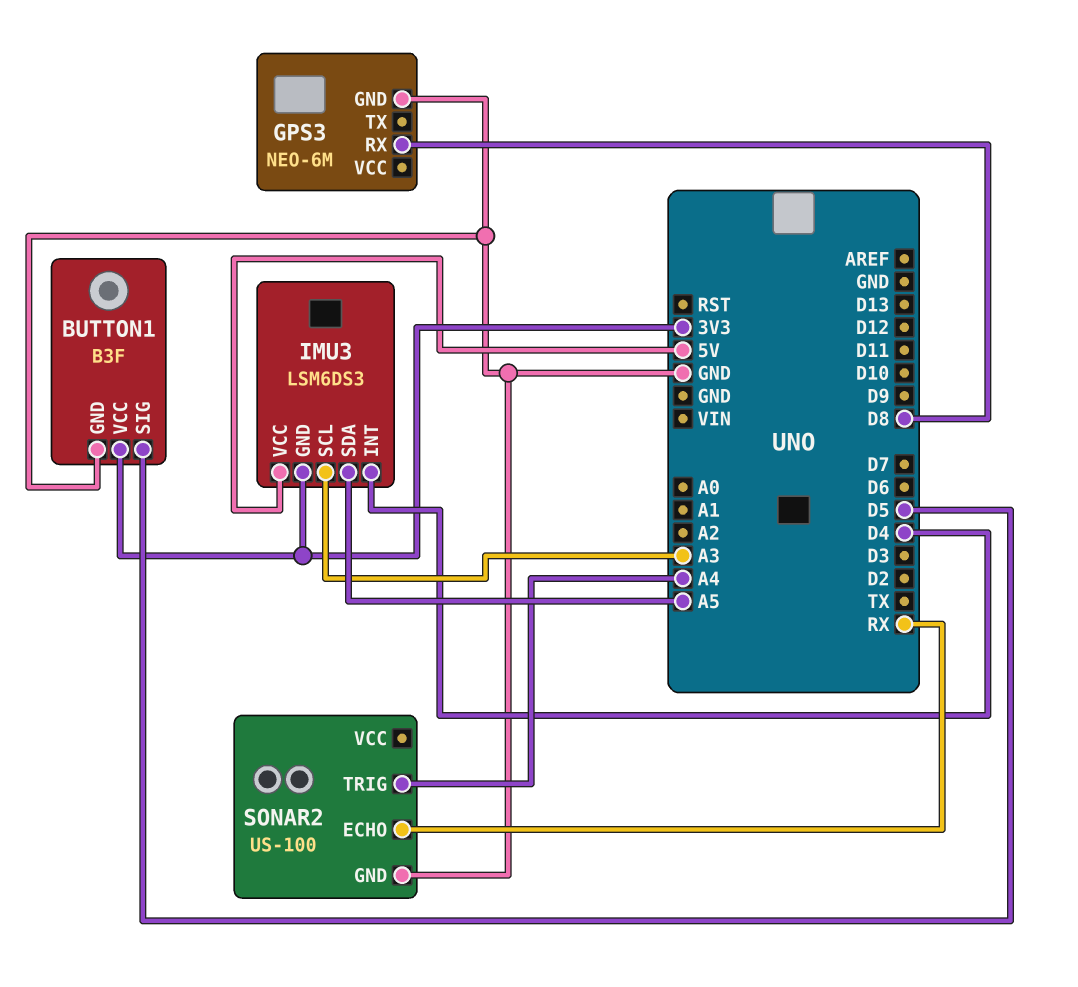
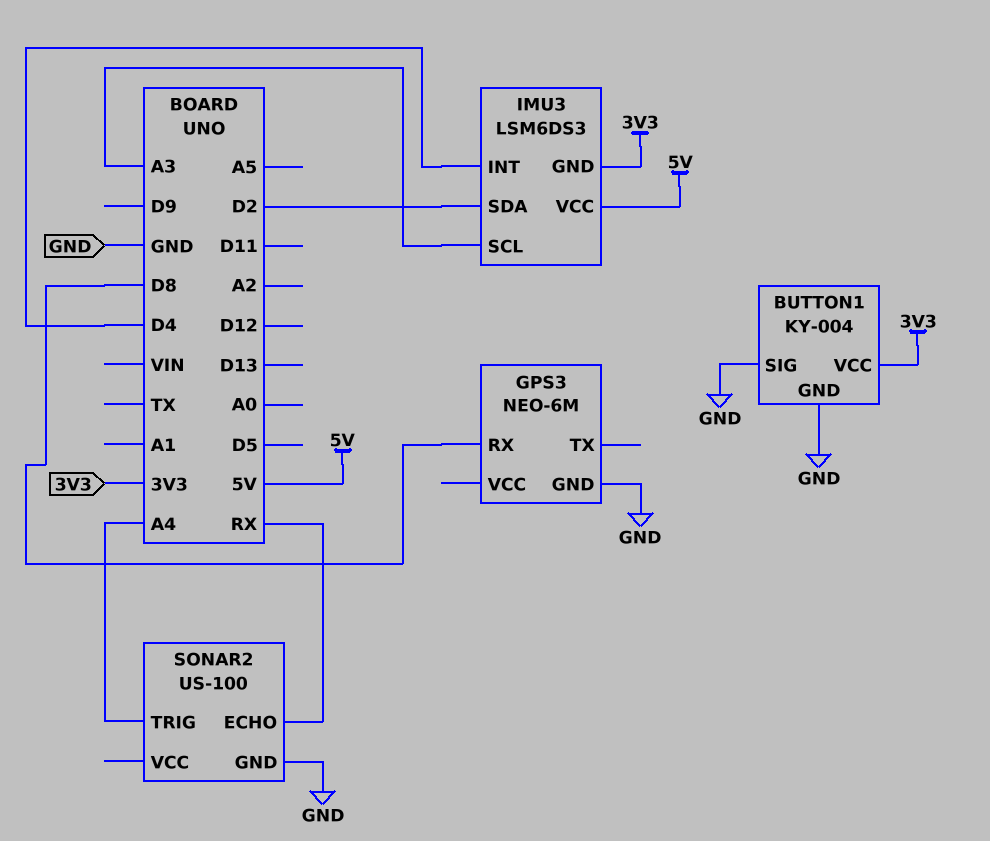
BUTTON1: B3F -> KY-004
BUTTON1 pin SIG: D5 -> GND
IMU3 pin SDA: A5 -> D2

